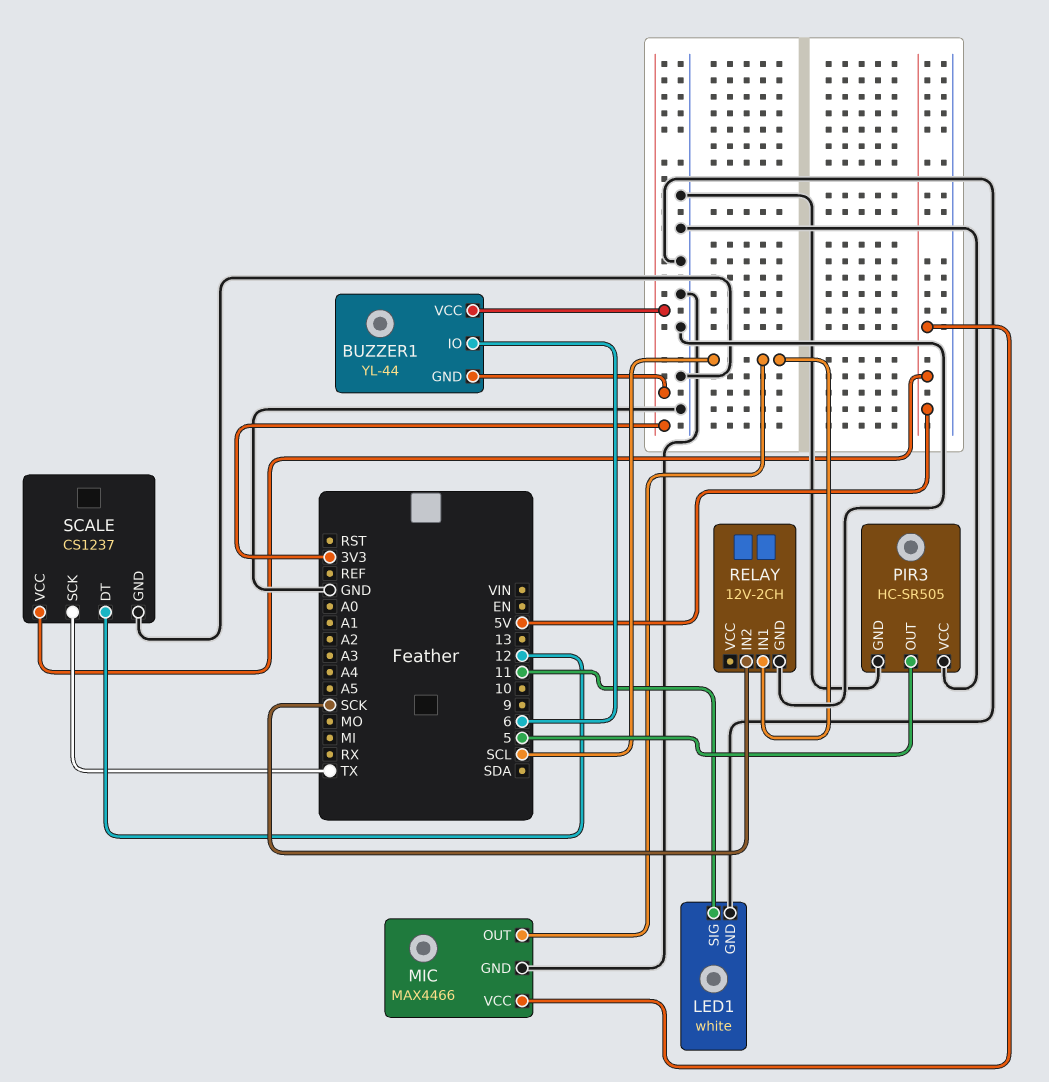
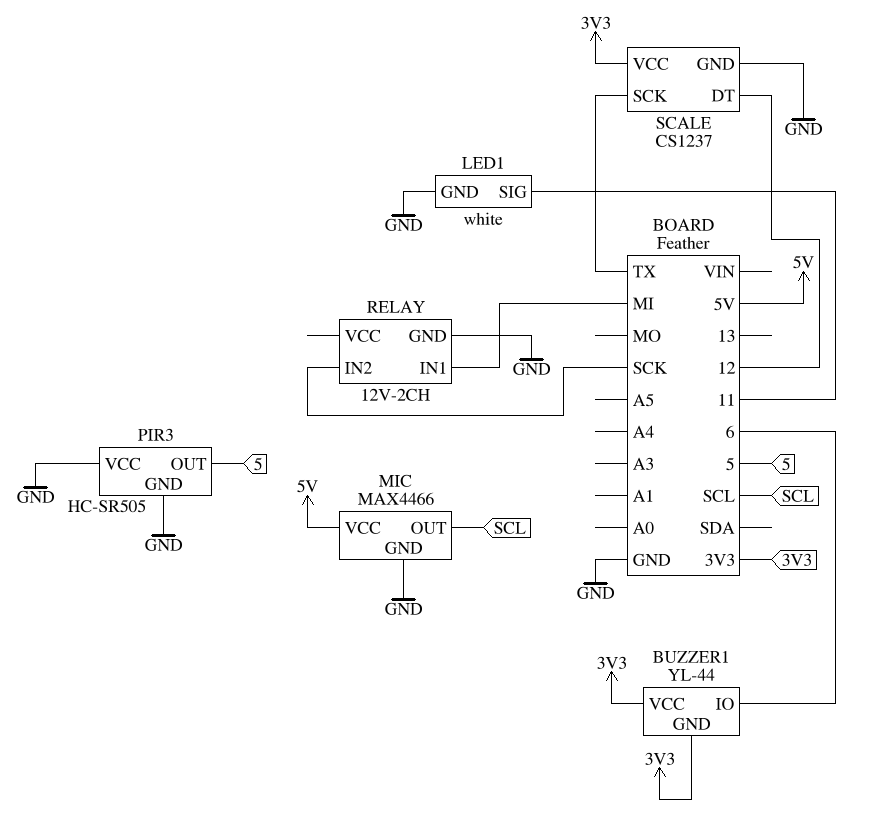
RELAY pin IN1: SCL -> MI
SCALE pin VCC: 5V -> 3V3

